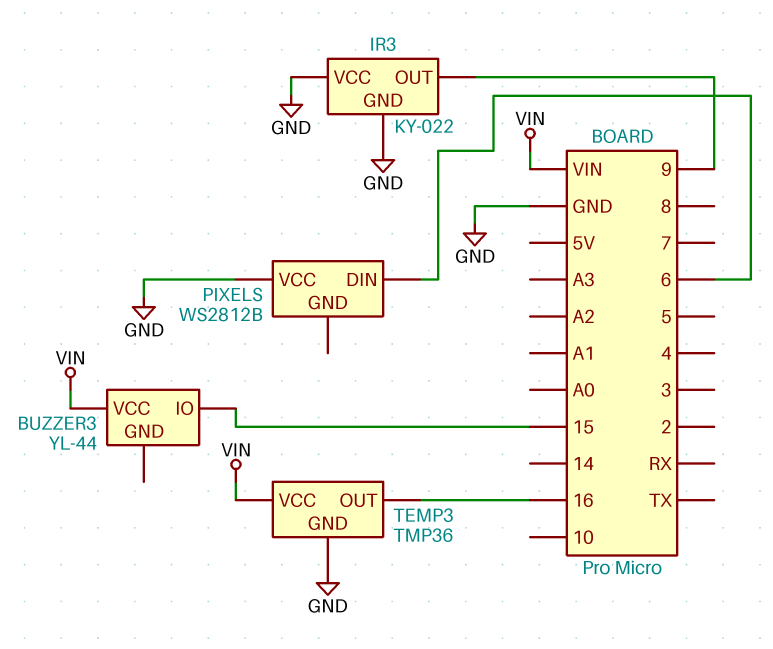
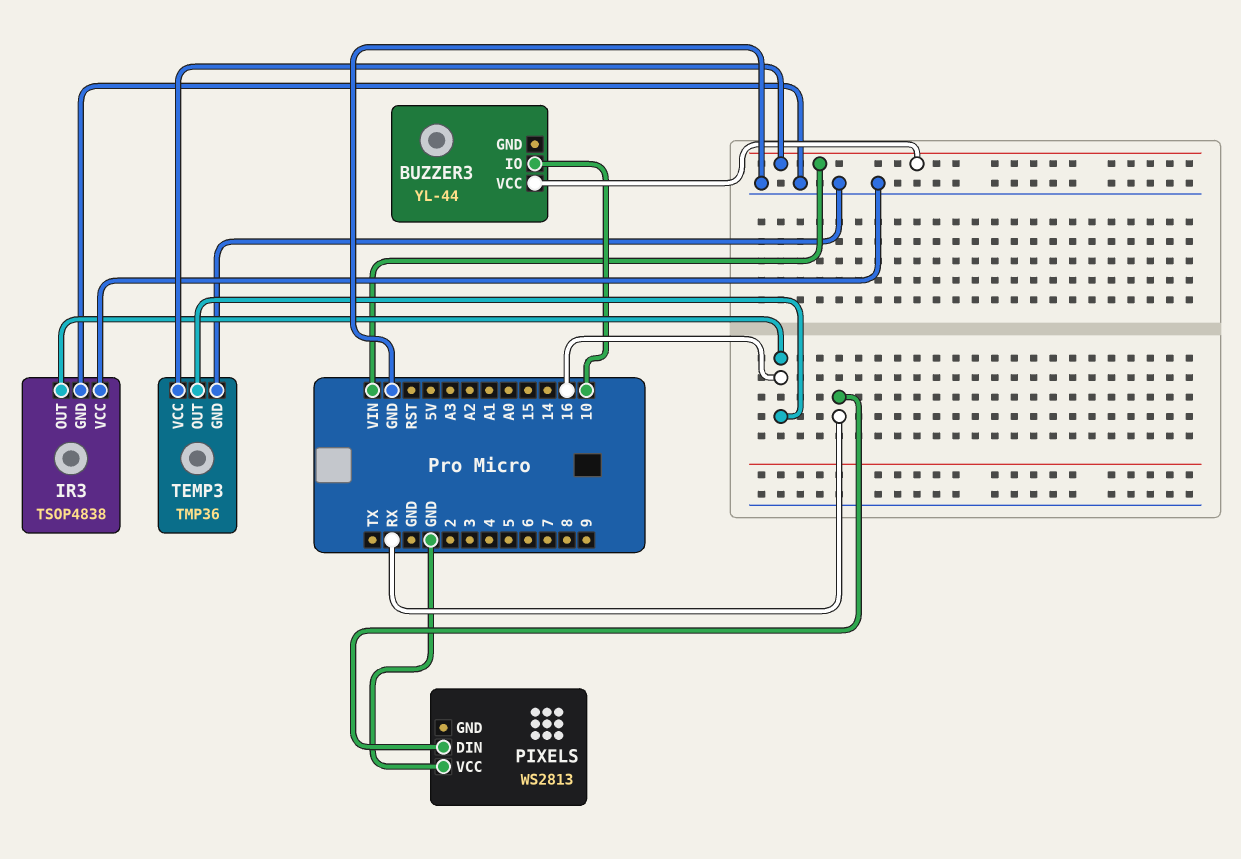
BUZZER3 pin IO: 15 -> 10
IR3: KY-022 -> TSOP4838
IR3 pin OUT: 9 -> 16
PIXELS: WS2812B -> WS2813
PIXELS pin DIN: 6 -> RX

